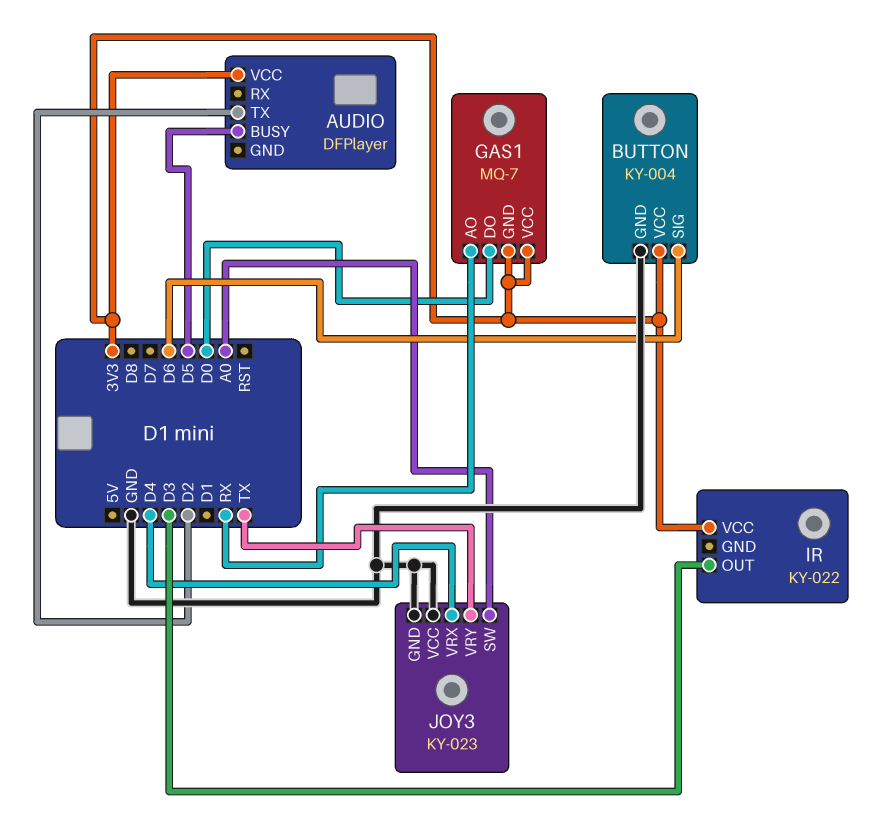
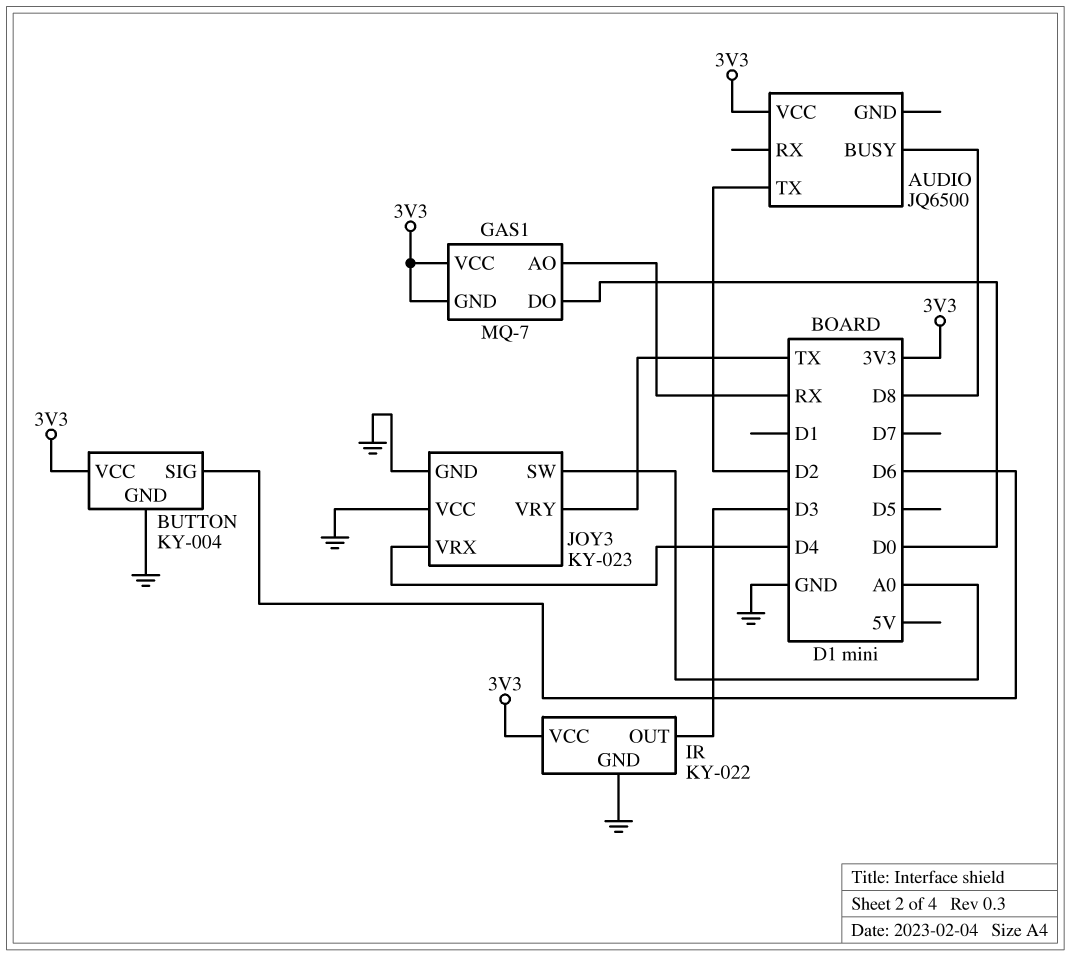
AUDIO: DFPlayer -> JQ6500
AUDIO pin BUSY: D5 -> D8
IR pin GND: none -> GND

